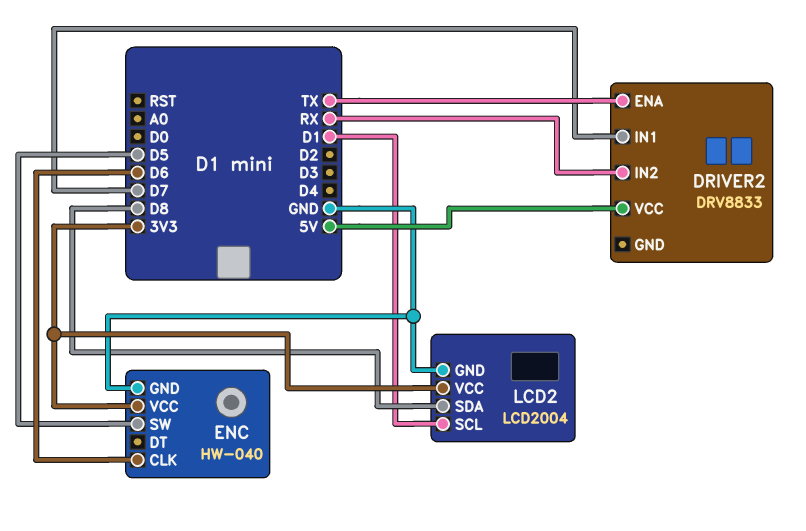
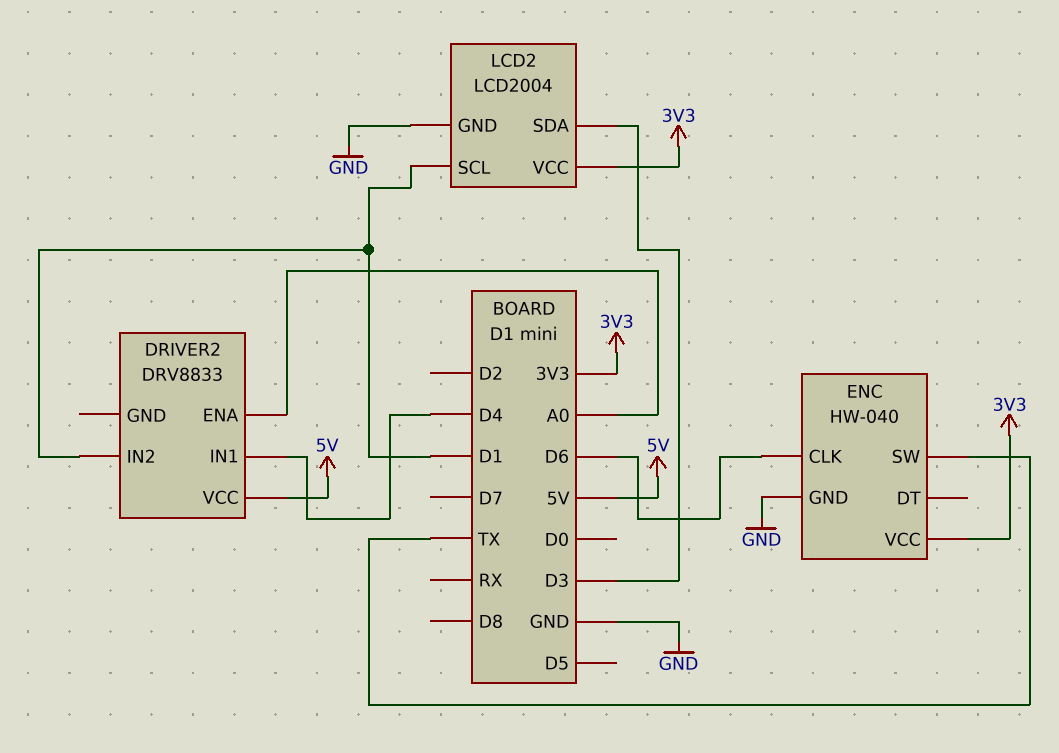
DRIVER2 pin ENA: TX -> A0
DRIVER2 pin IN1: D7 -> D4
DRIVER2 pin IN2: RX -> D1
ENC pin SW: D5 -> TX
LCD2 pin SDA: D8 -> D3

